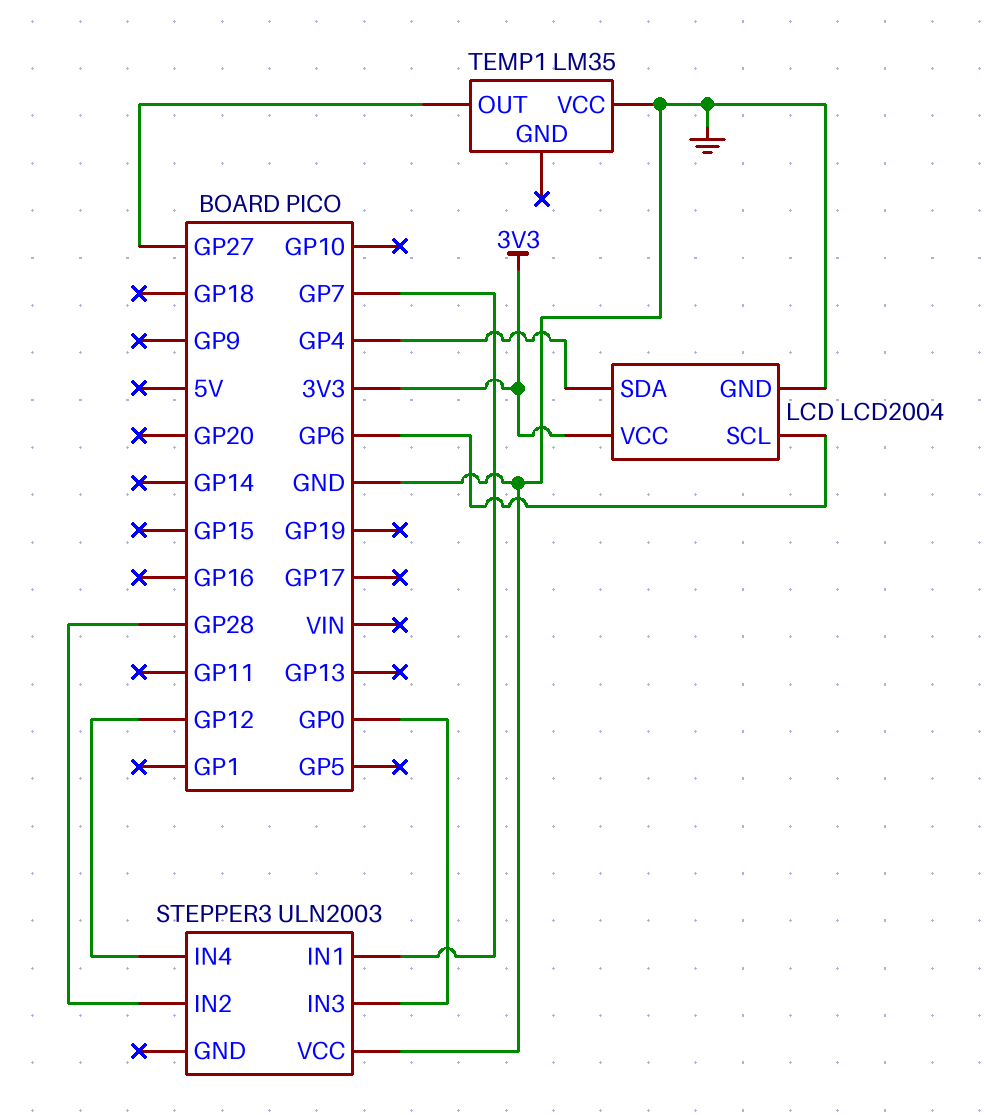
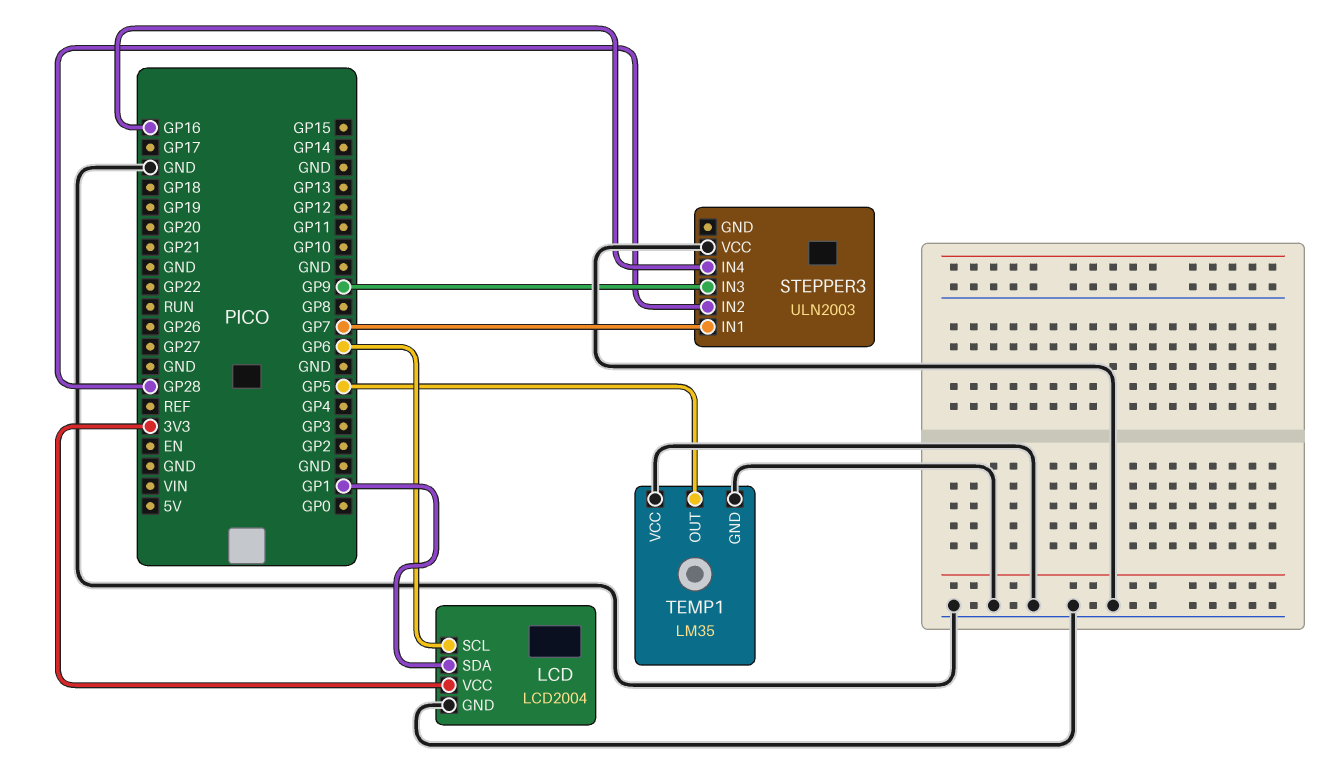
LCD pin SDA: GP4 -> GP1
STEPPER3 pin IN3: GP0 -> GP9
STEPPER3 pin IN4: GP12 -> GP16
TEMP1 pin GND: none -> GND
TEMP1 pin OUT: GP27 -> GP5

